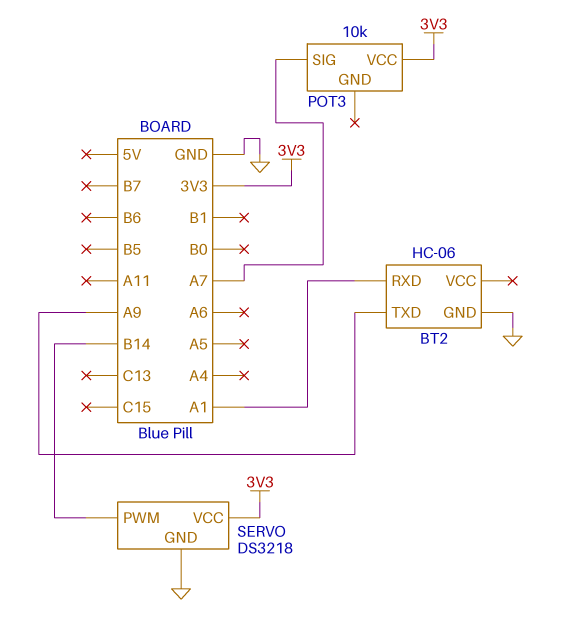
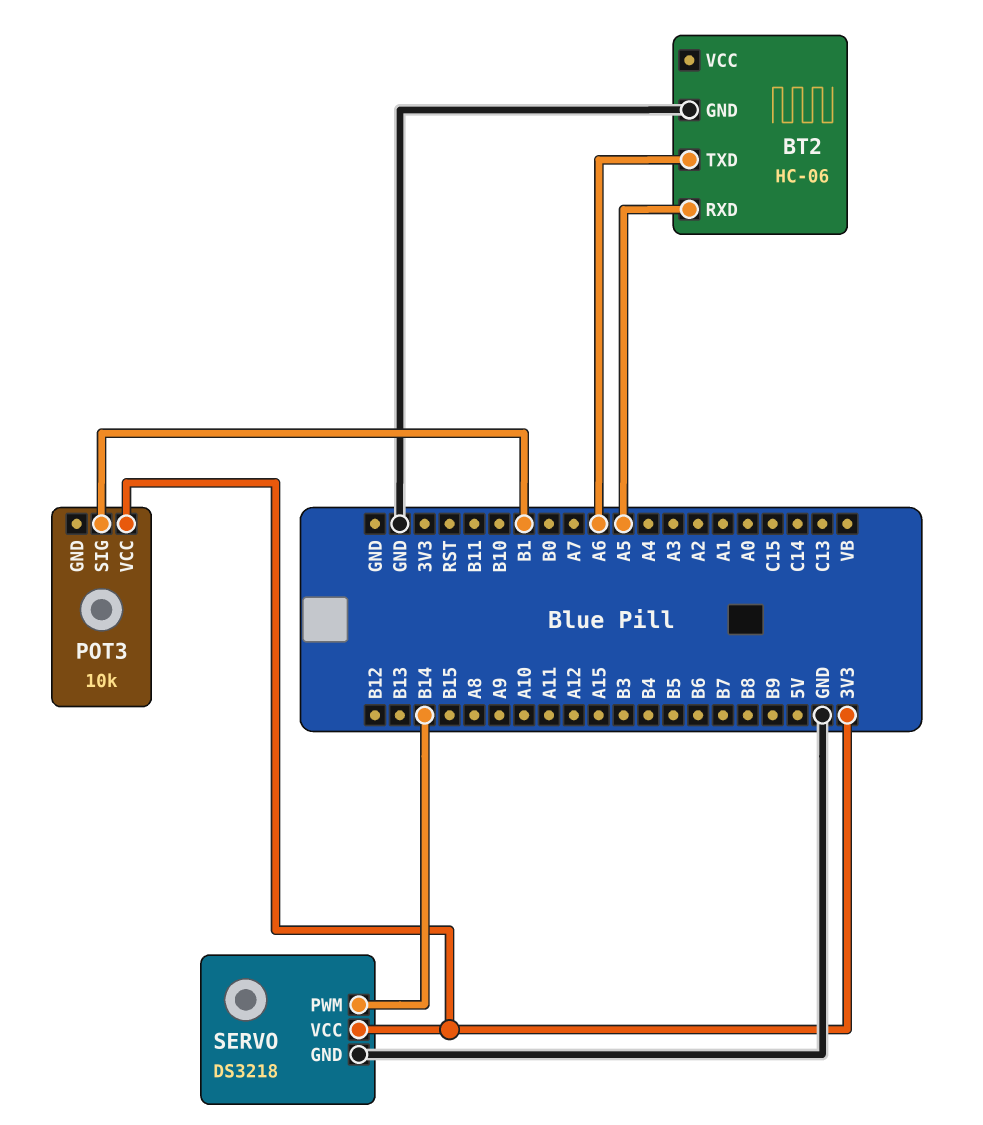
BT2 pin RXD: A1 -> A5
BT2 pin TXD: A9 -> A6
POT3 pin SIG: A7 -> B1

